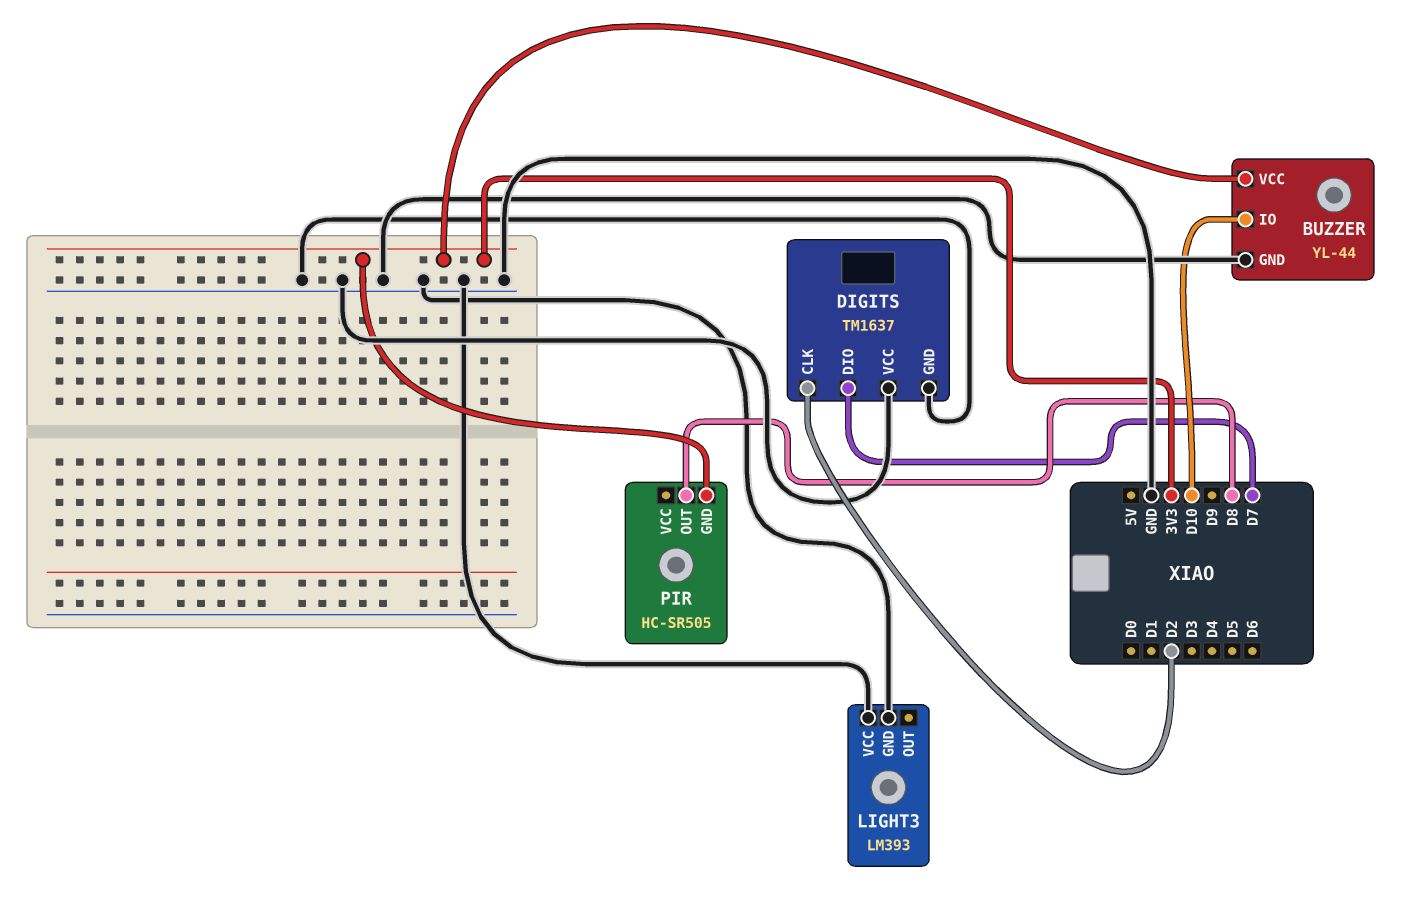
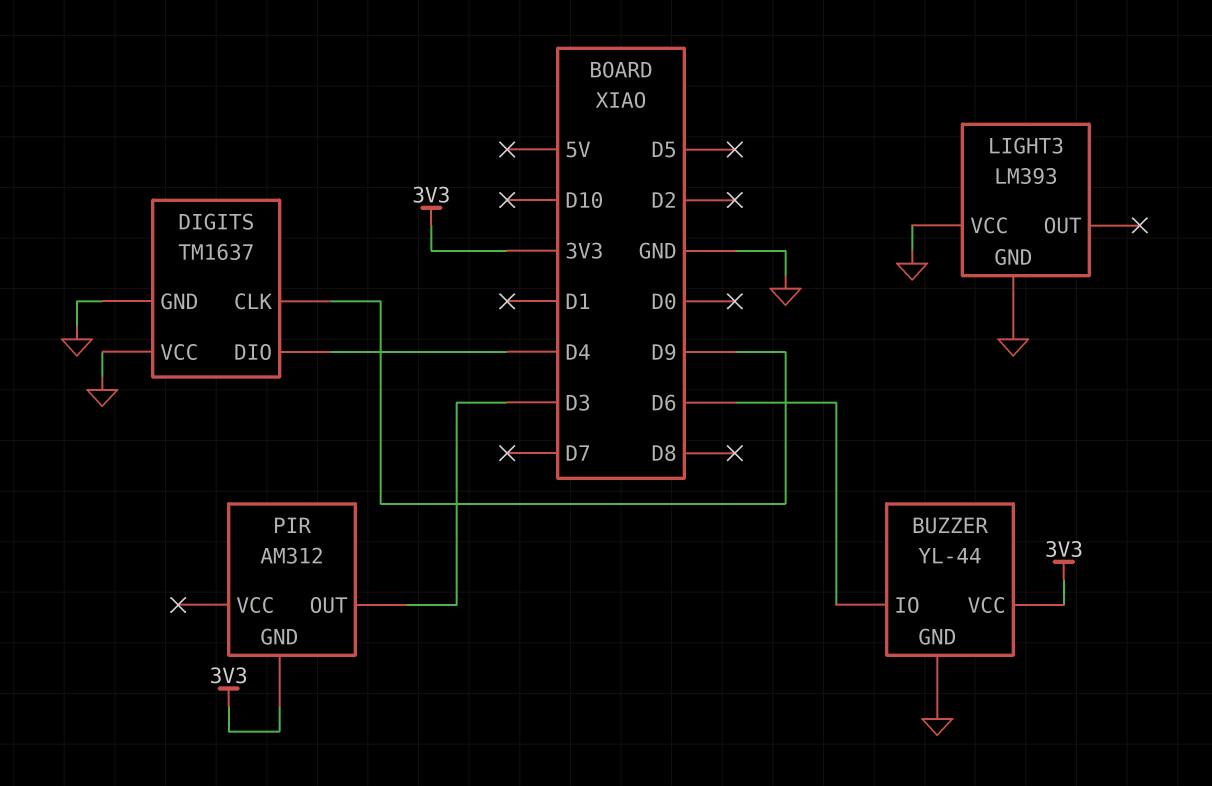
BUZZER pin IO: D10 -> D6
DIGITS pin CLK: D2 -> D9
DIGITS pin DIO: D7 -> D4
PIR: HC-SR505 -> AM312
PIR pin OUT: D8 -> D3

